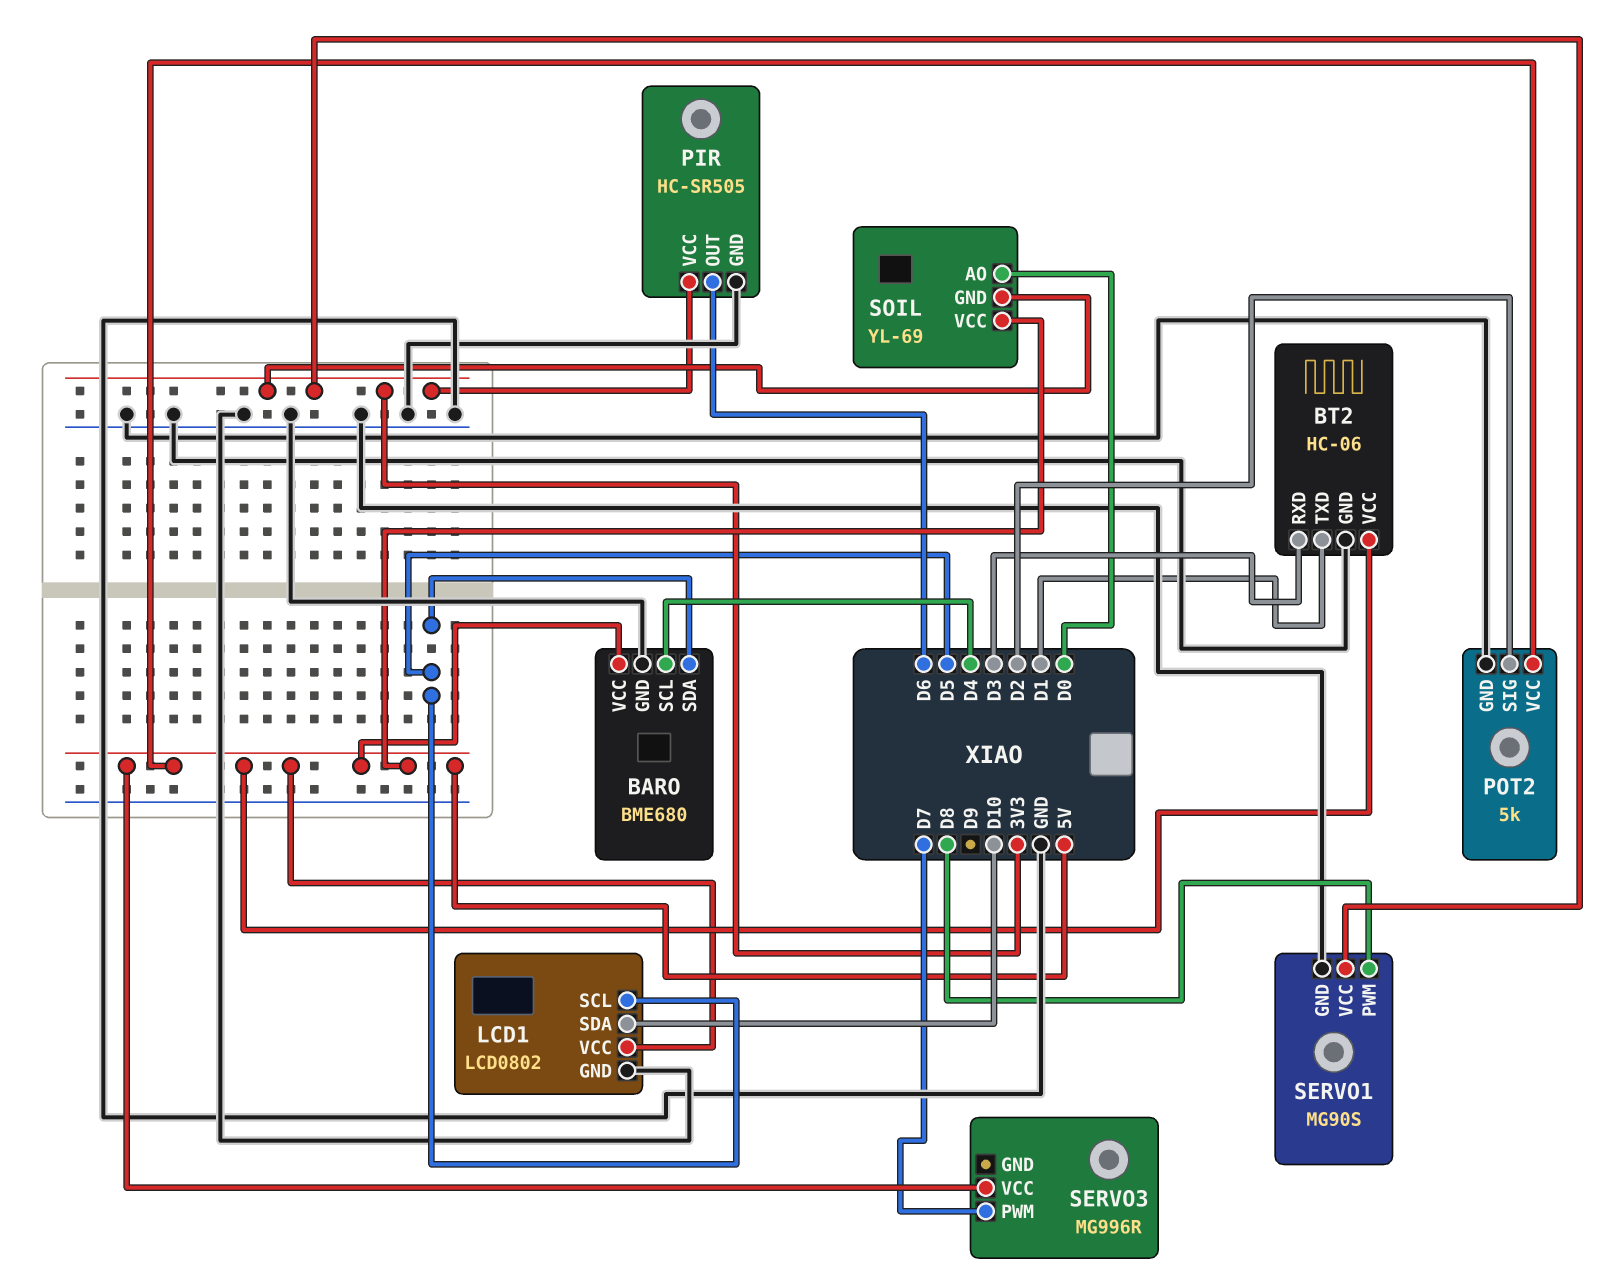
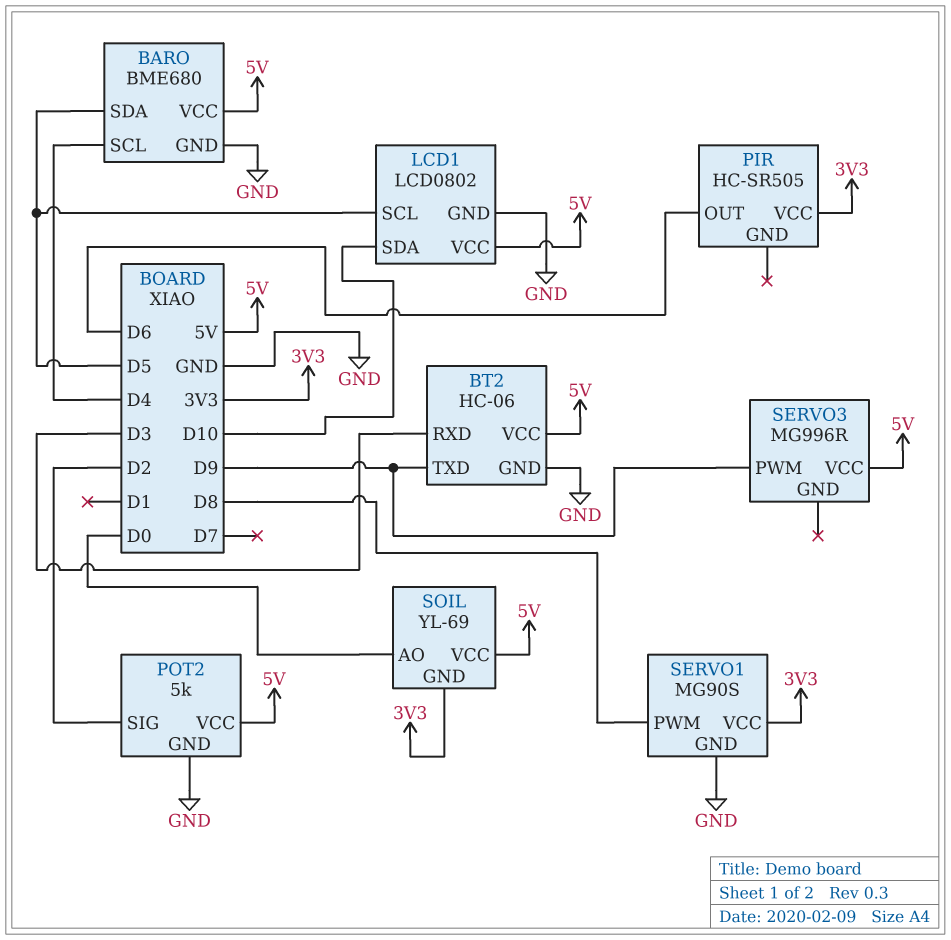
BT2 pin TXD: D1 -> D9
PIR pin GND: GND -> none
SERVO3 pin PWM: D7 -> D9

